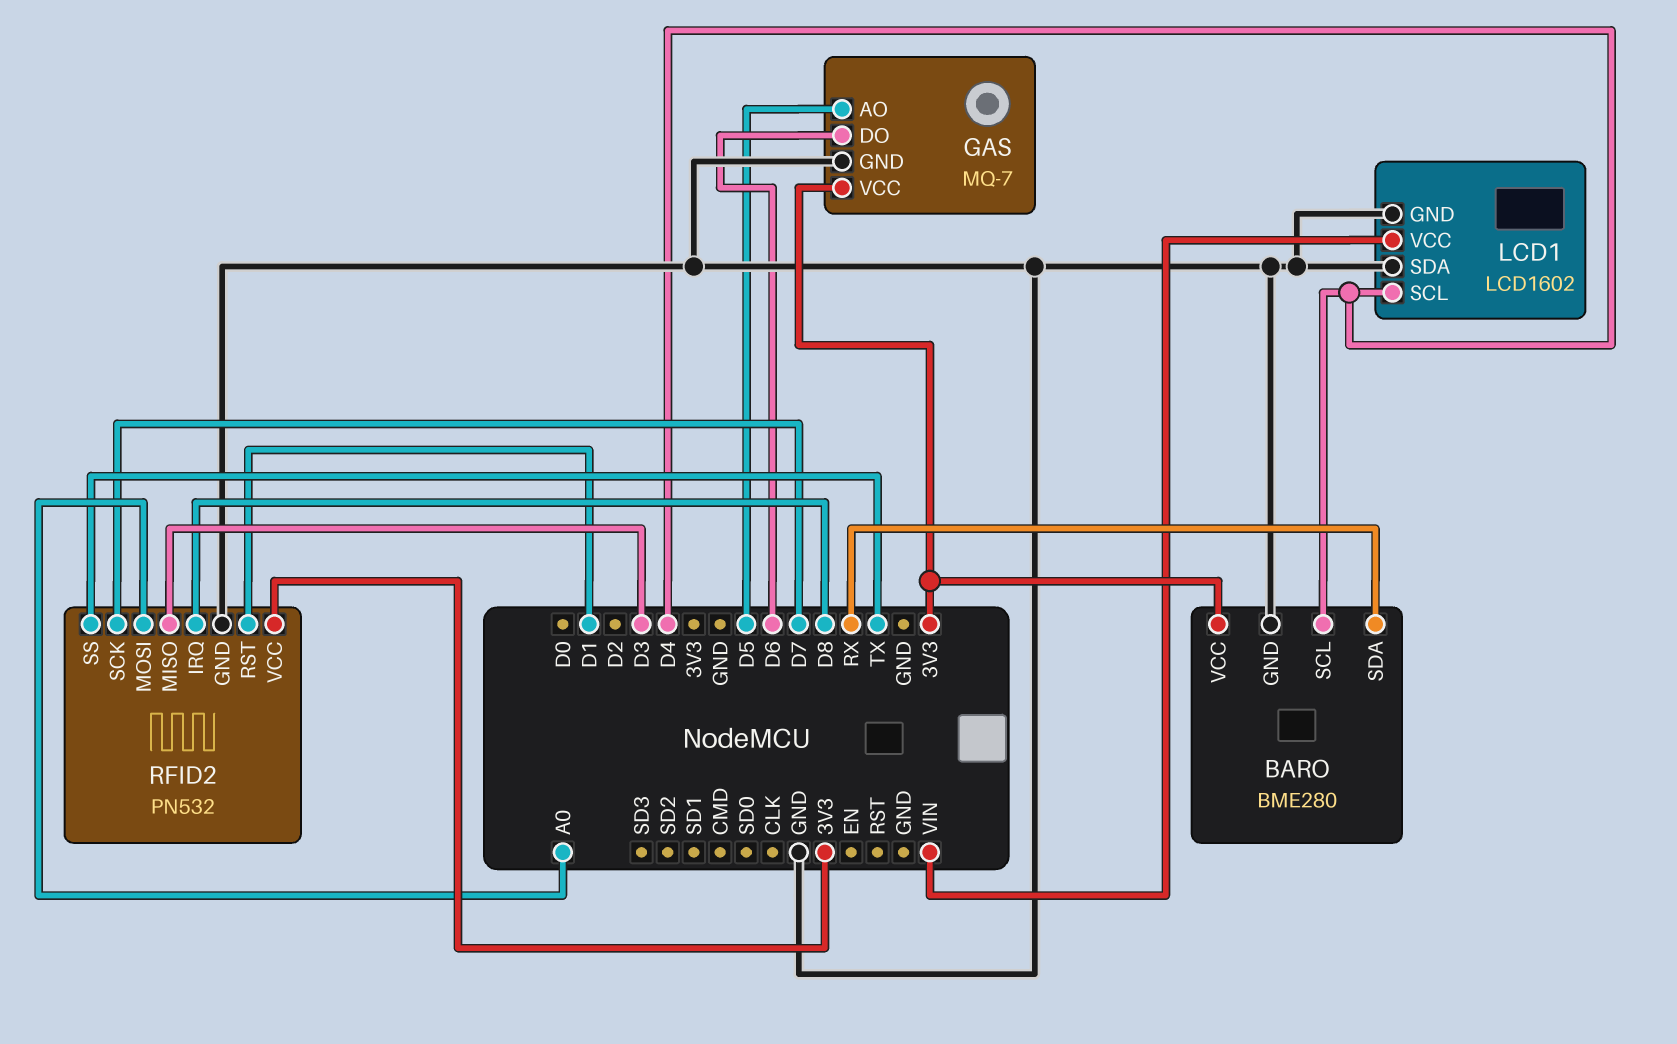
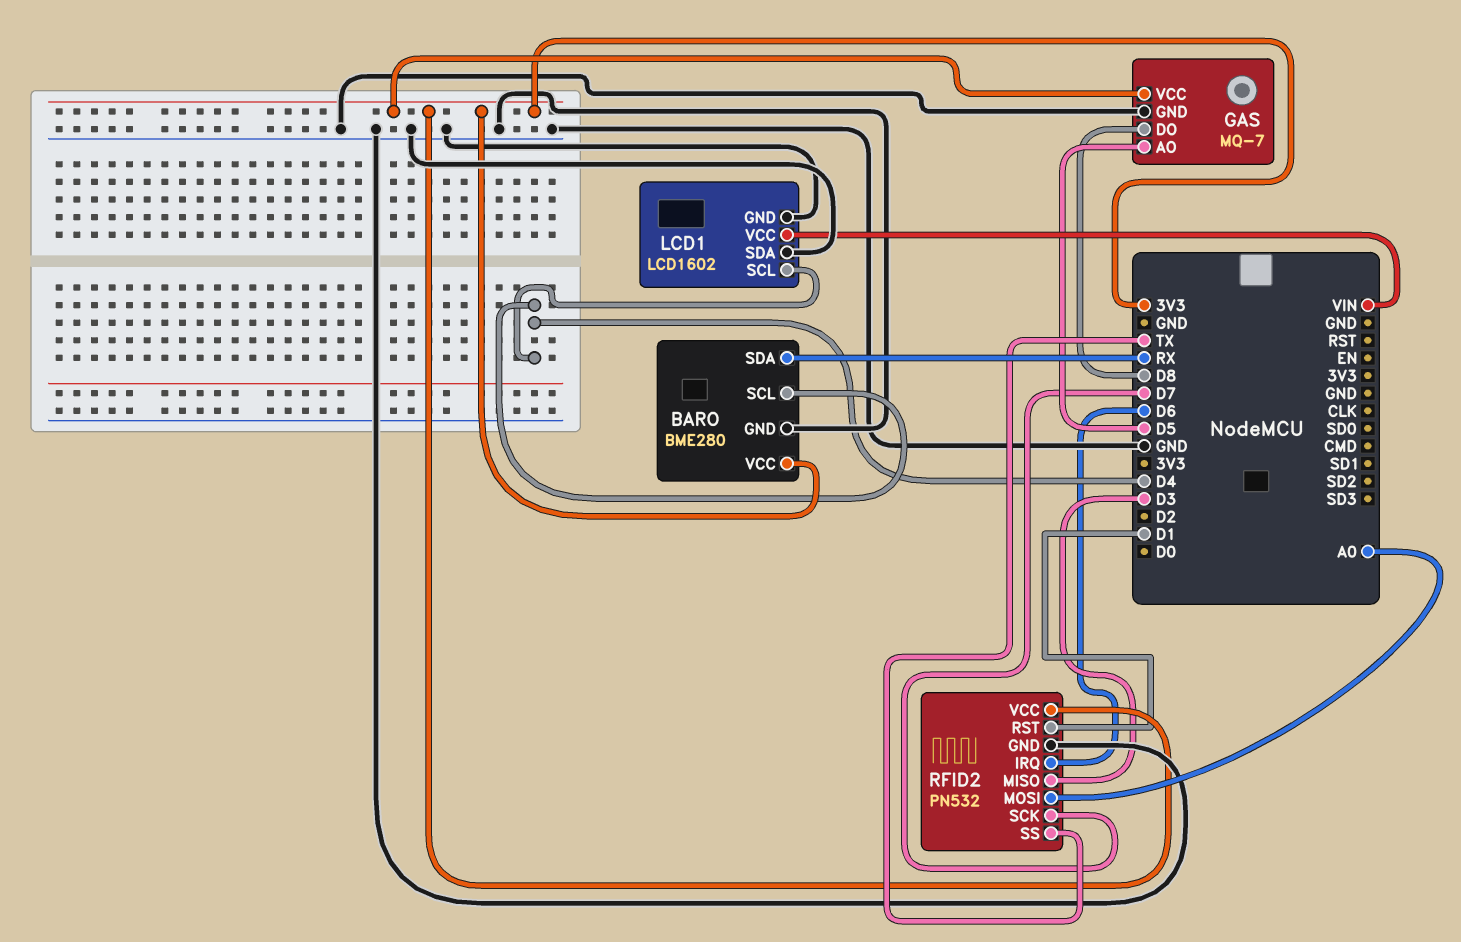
GAS pin DO: D6 -> D8
RFID2 pin IRQ: D8 -> D6

